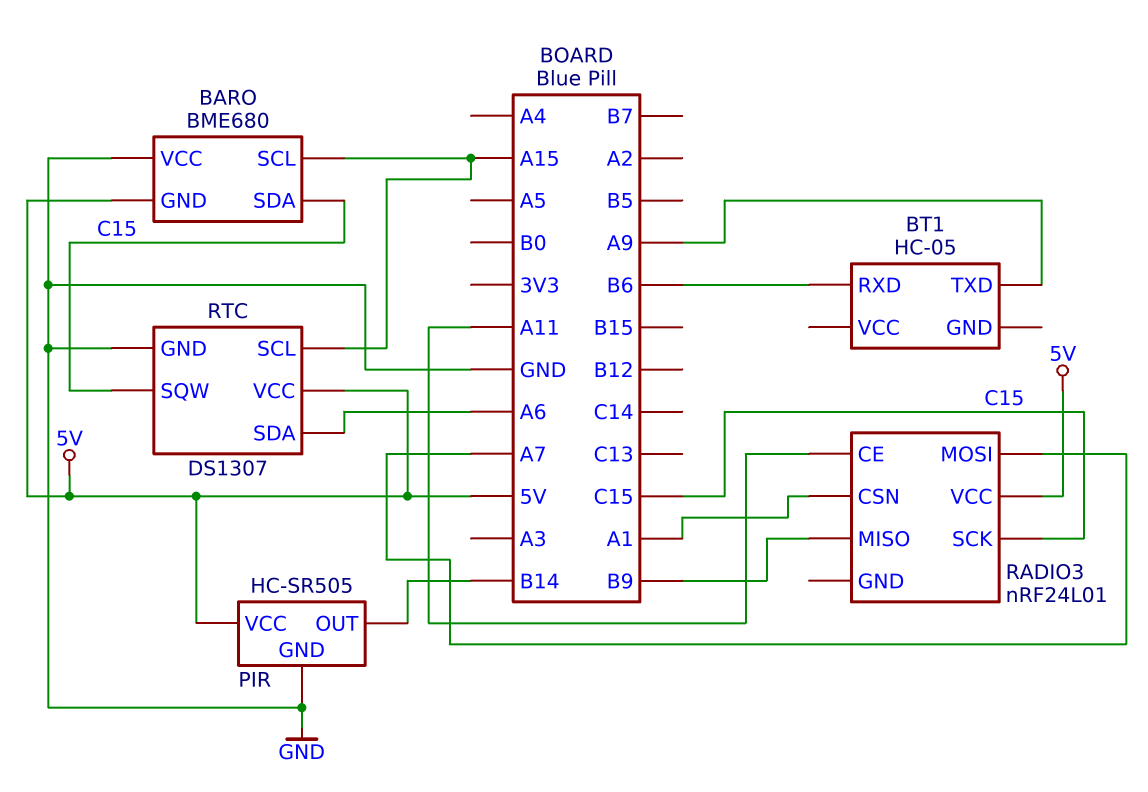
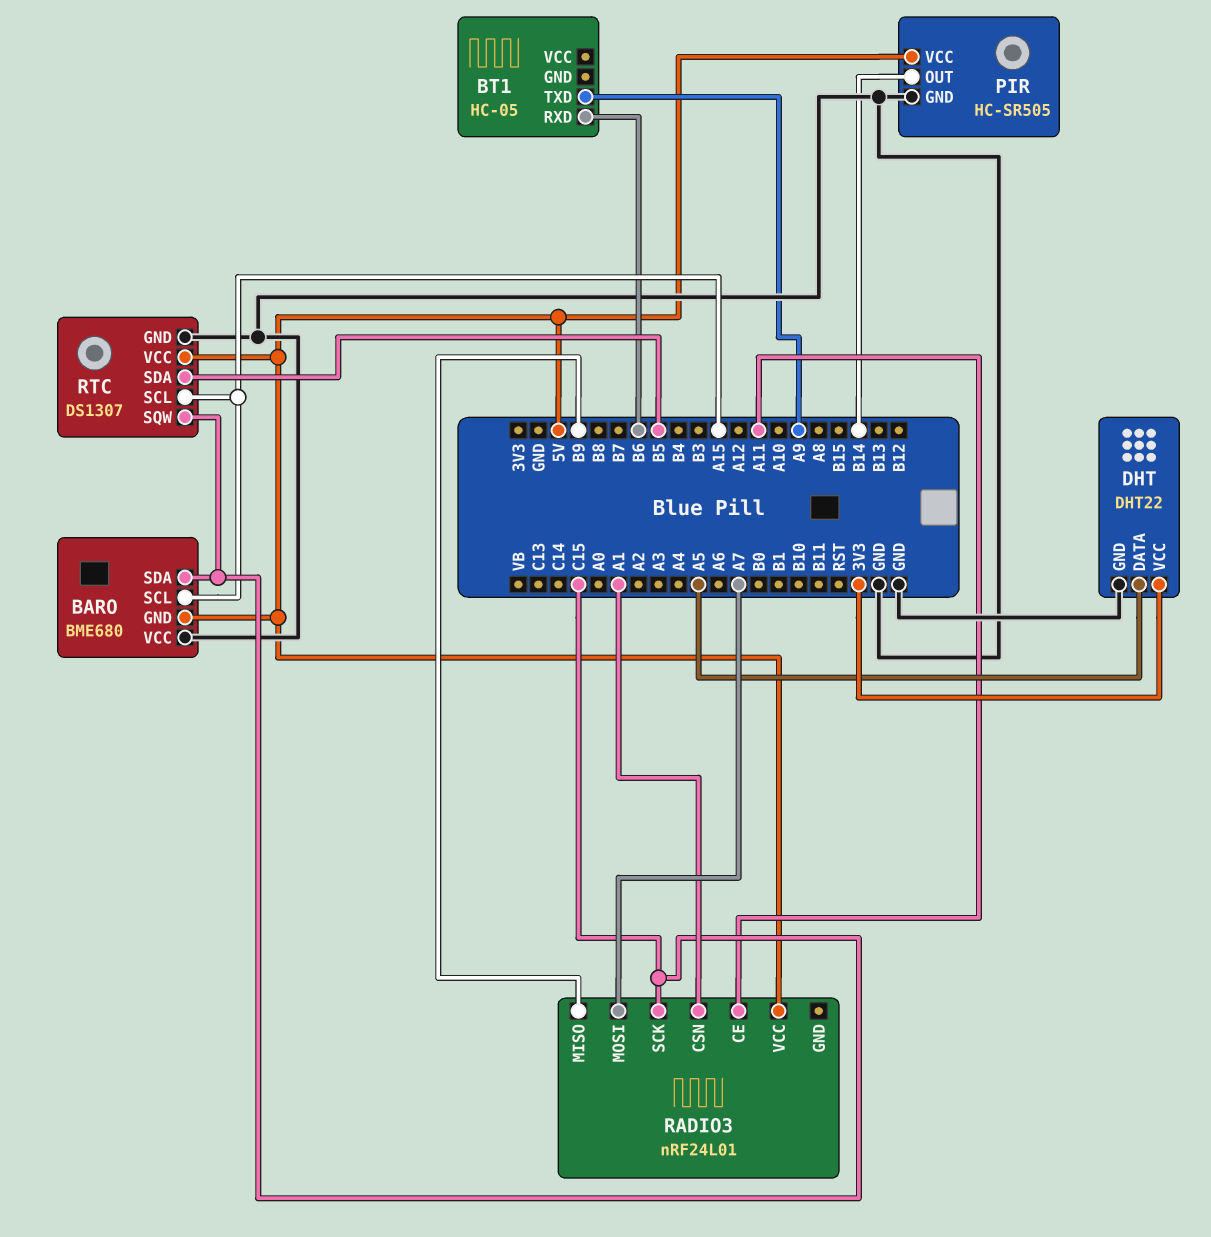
DHT: none -> DHT22
DHT pin DATA: none -> A5
DHT pin GND: none -> GND
DHT pin VCC: none -> 3V3
RTC pin SDA: A6 -> B5

